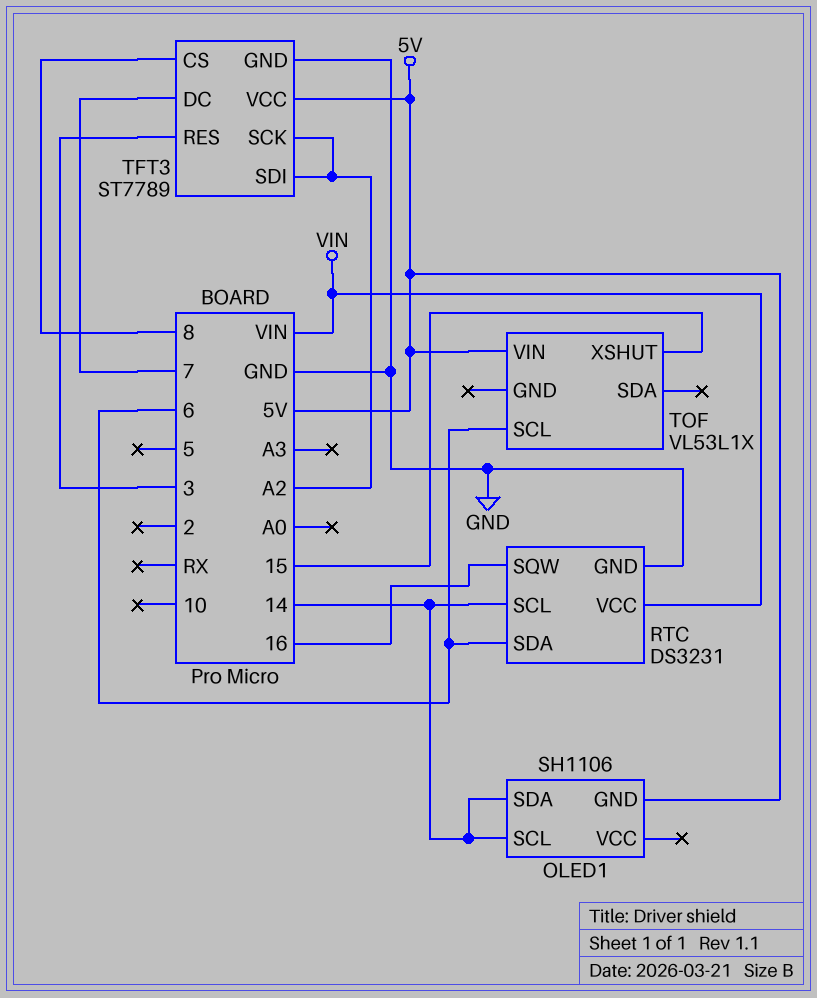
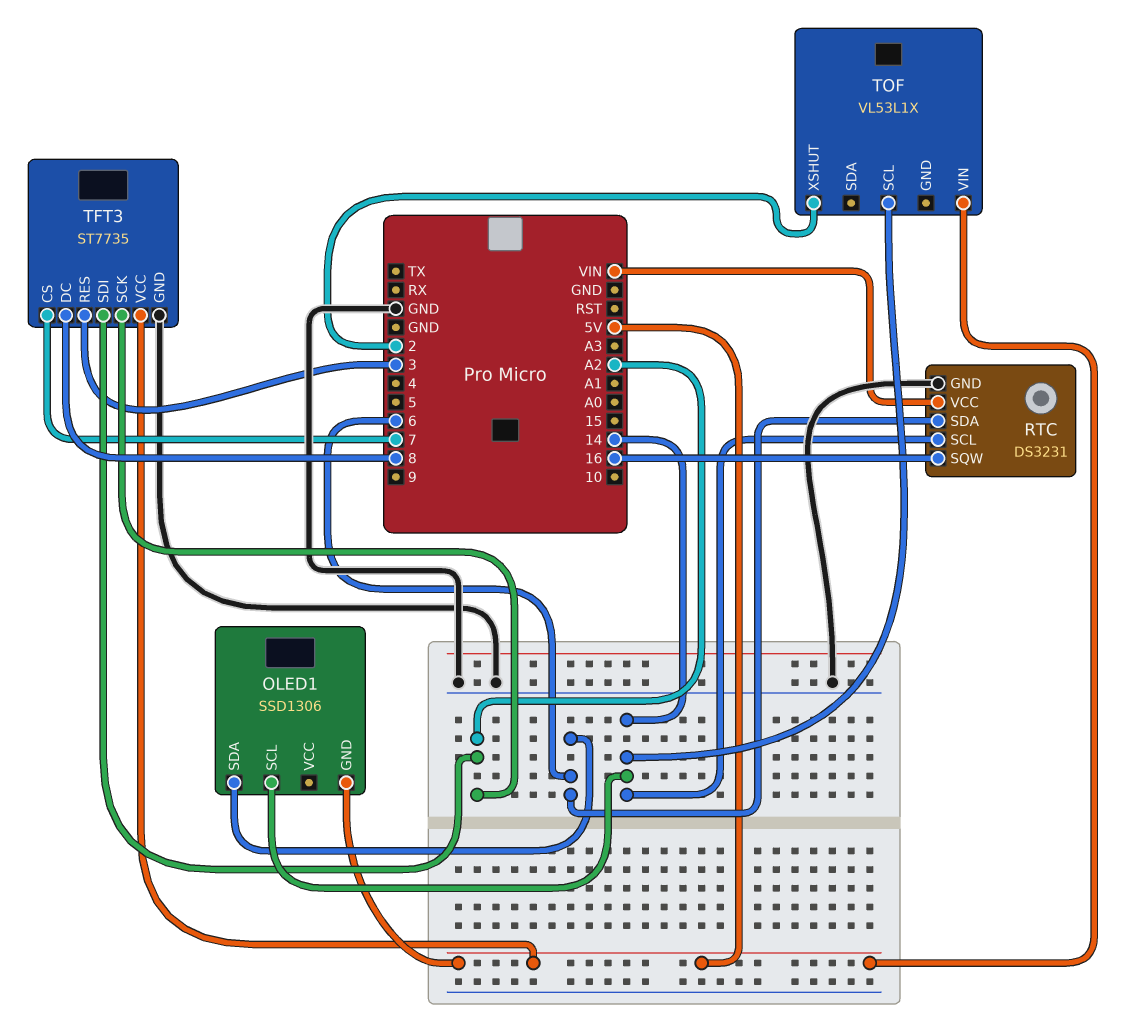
OLED1: SH1106 -> SSD1306
OLED1 pin SDA: 14 -> 6
TFT3: ST7789 -> ST7735
TFT3 pin CS: 8 -> 7
TFT3 pin DC: 7 -> 8
TOF pin SCL: 6 -> 14
TOF pin XSHUT: 15 -> 2

